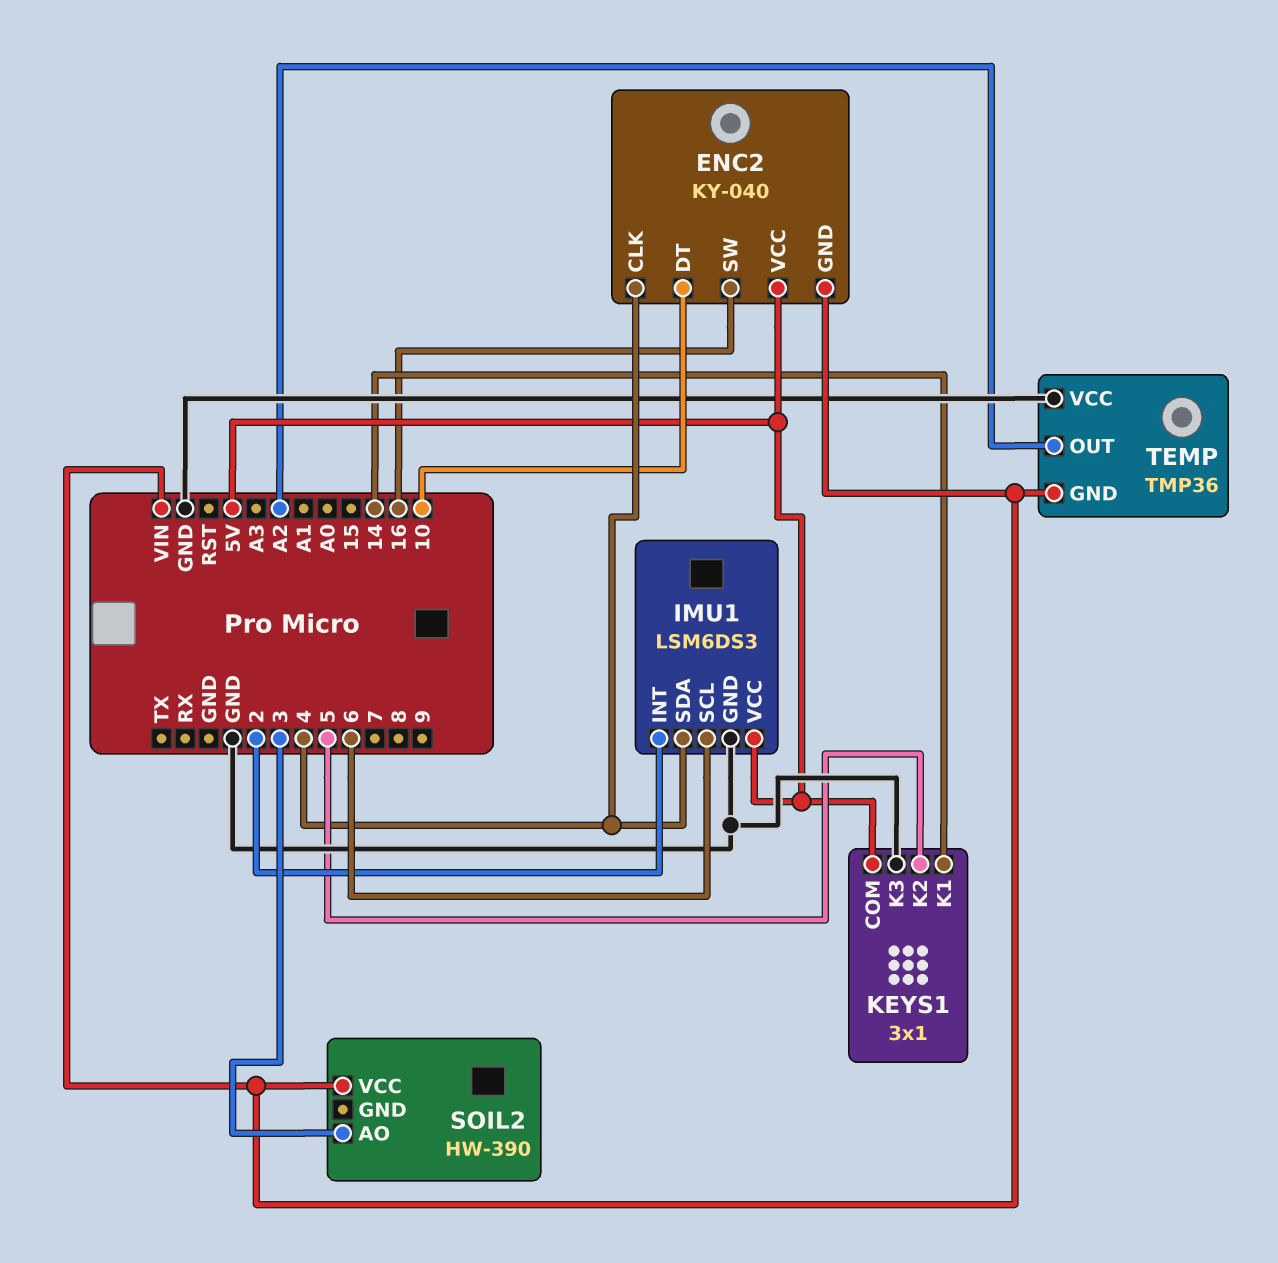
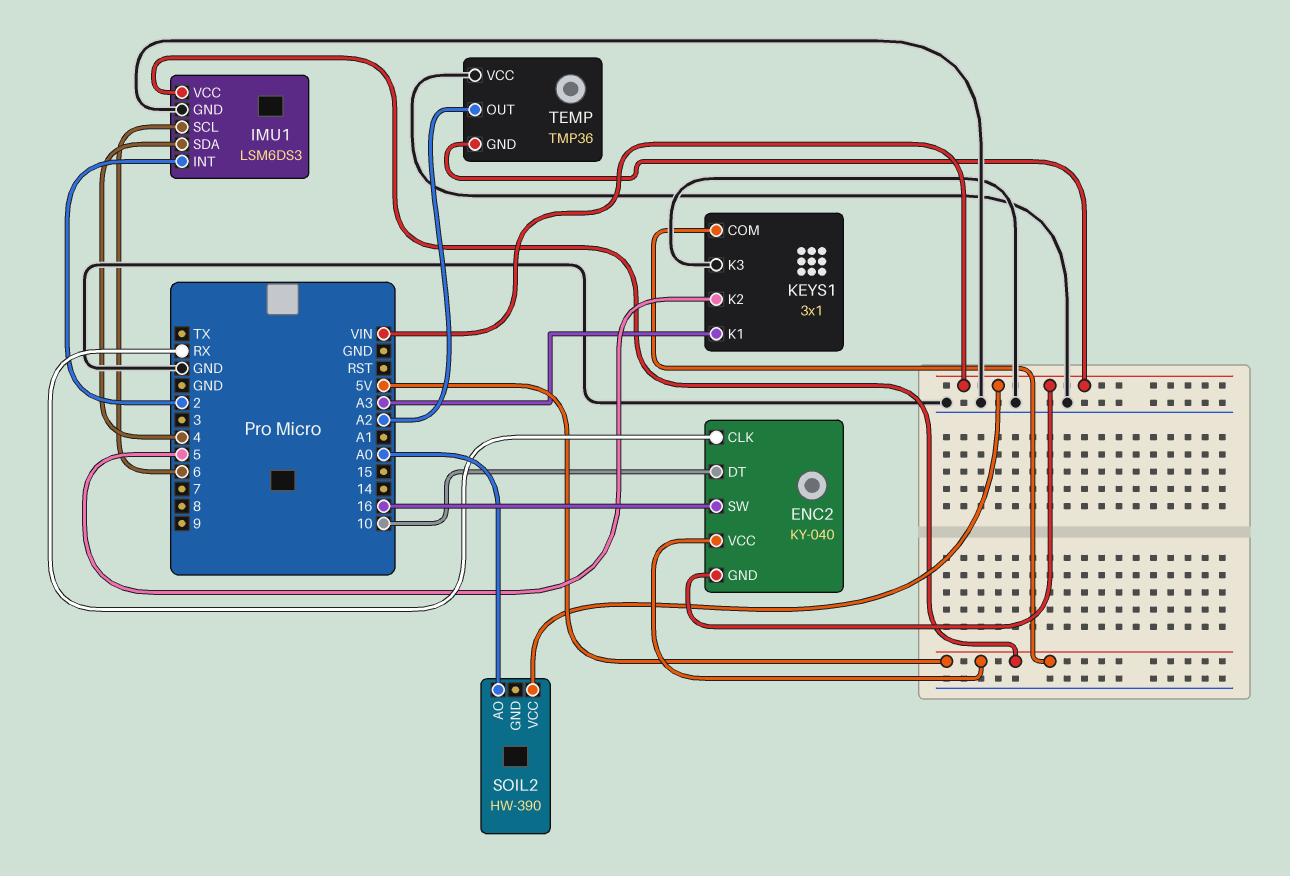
ENC2 pin CLK: 4 -> RX
KEYS1 pin K1: 14 -> A3
SOIL2 pin AO: 3 -> A0

